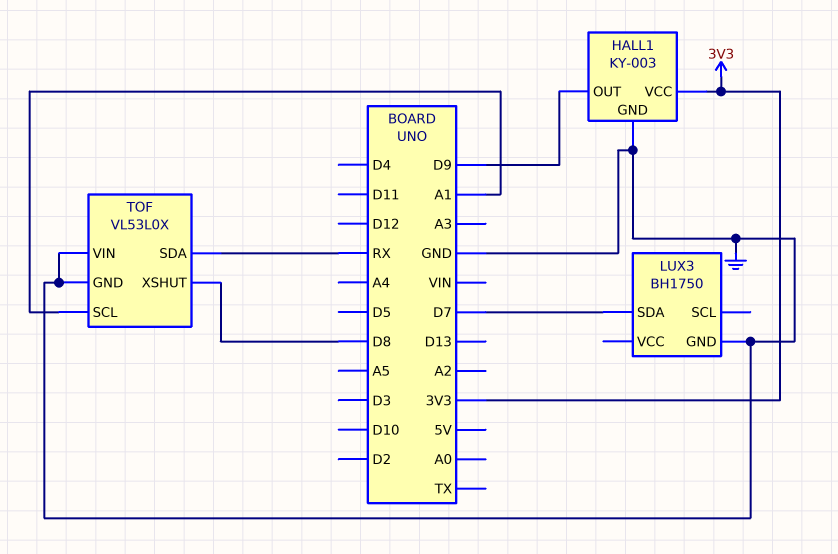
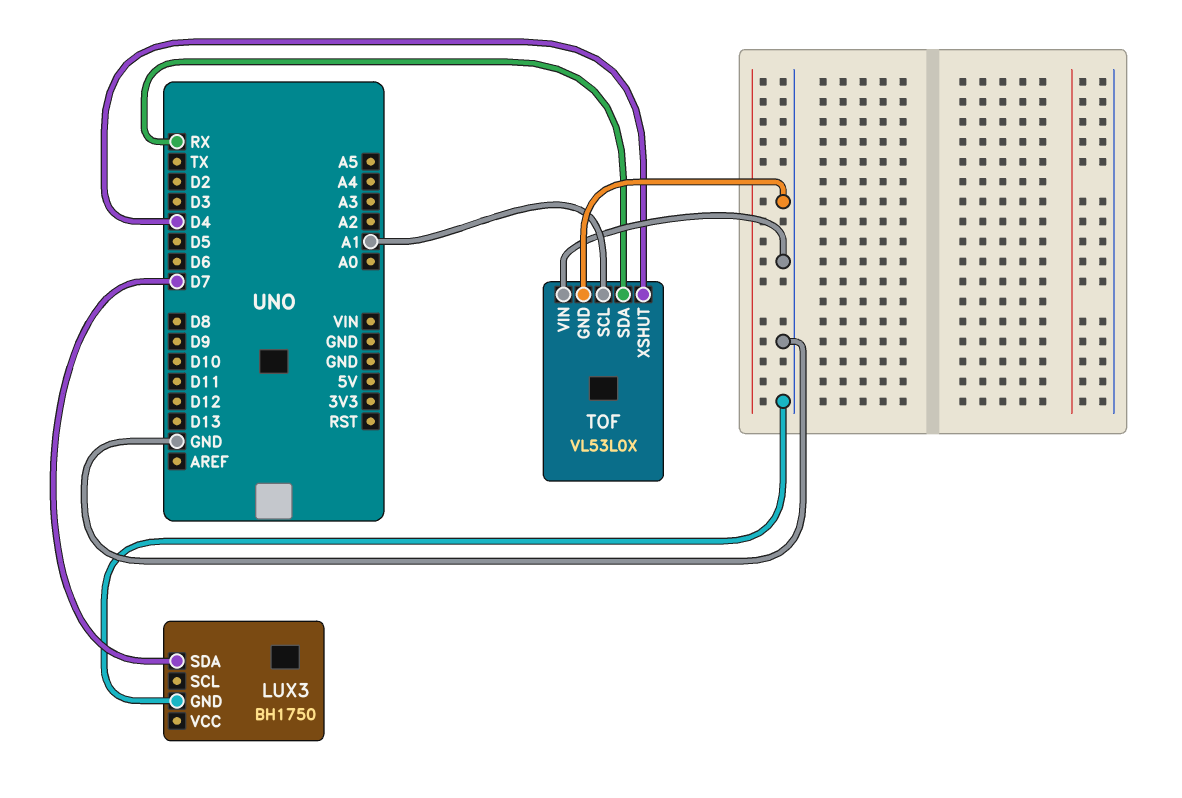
HALL1: KY-003 -> none
HALL1 pin GND: GND -> none
HALL1 pin OUT: D9 -> none
HALL1 pin VCC: 3V3 -> none
TOF pin XSHUT: D8 -> D4

